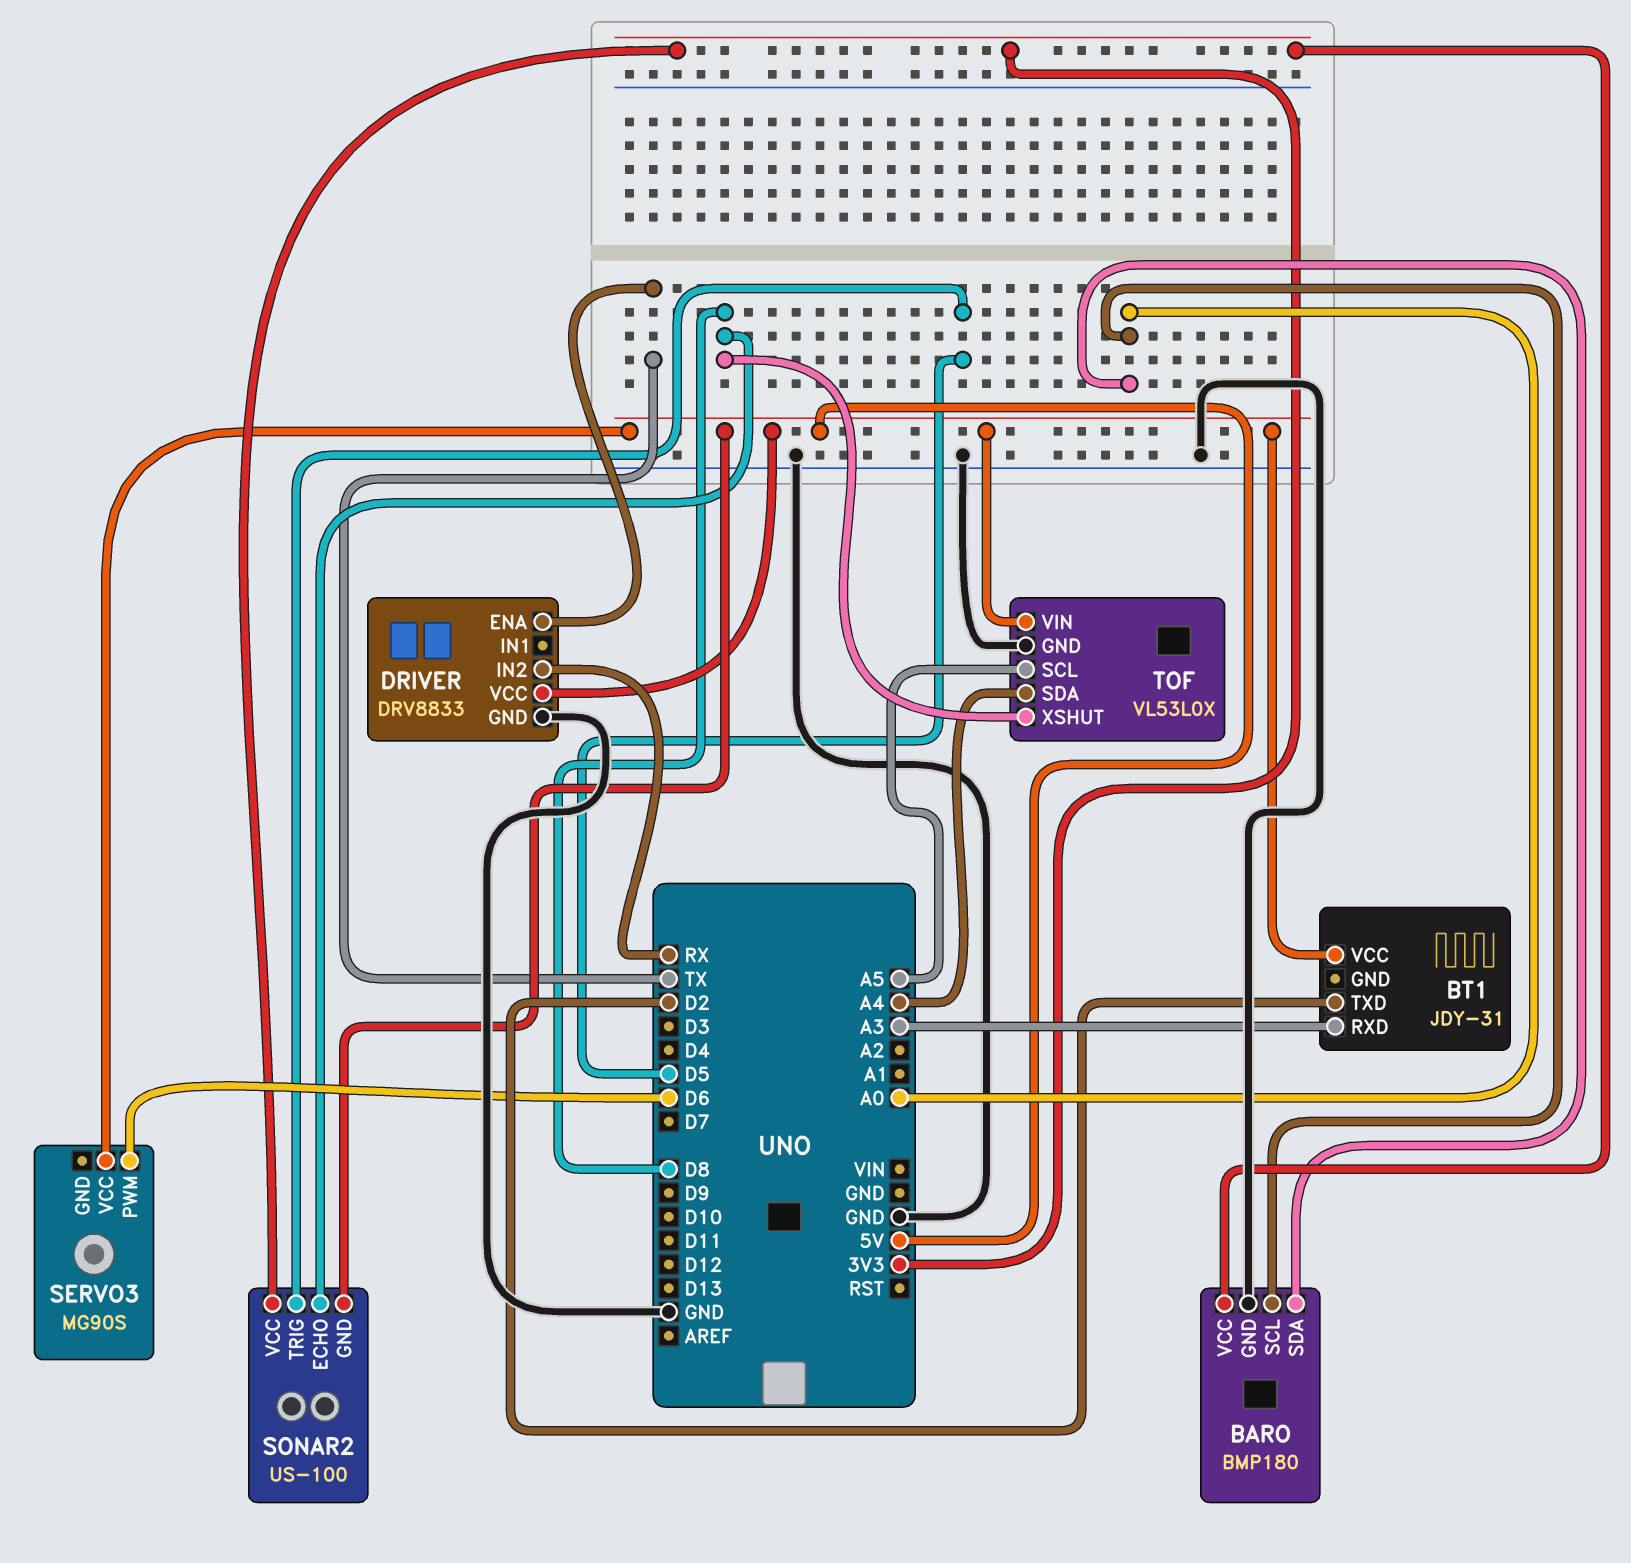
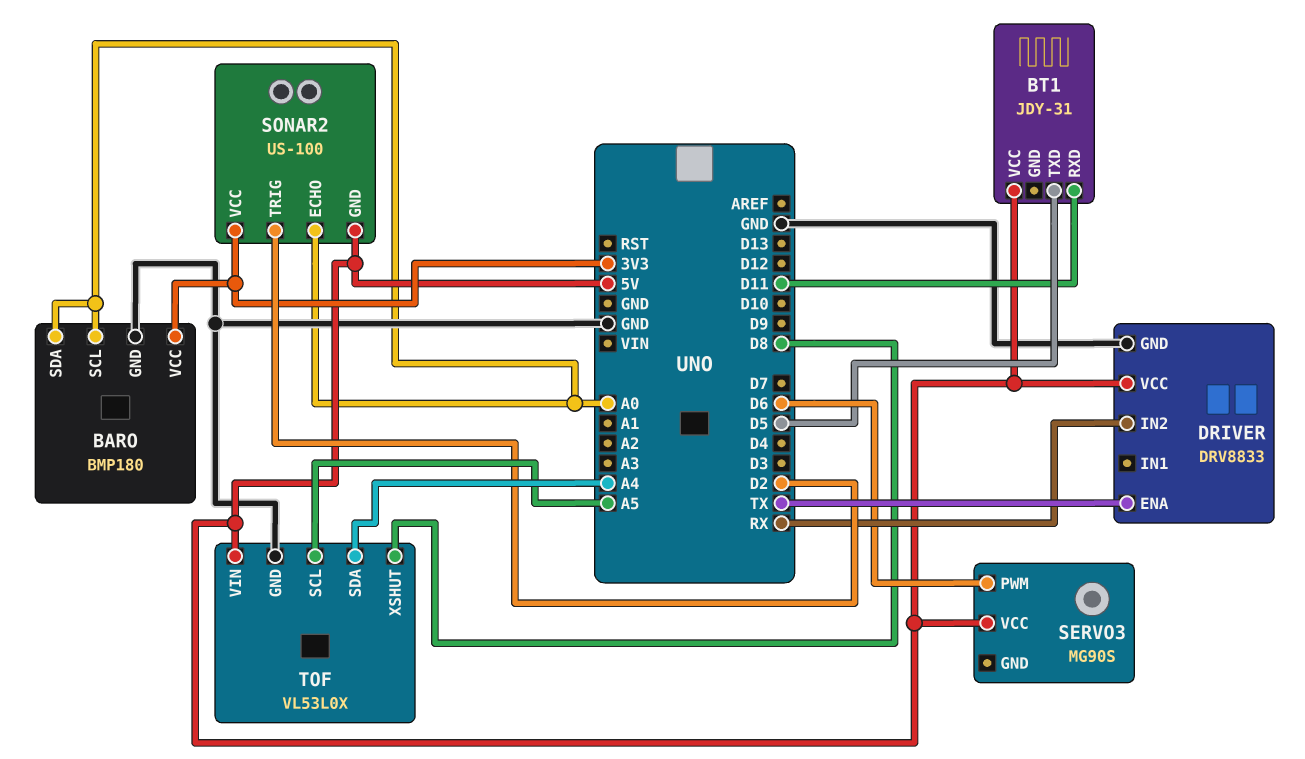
BT1 pin RXD: A3 -> D11
BT1 pin TXD: D2 -> D5
SONAR2 pin ECHO: D8 -> A0
SONAR2 pin TRIG: D5 -> D2

